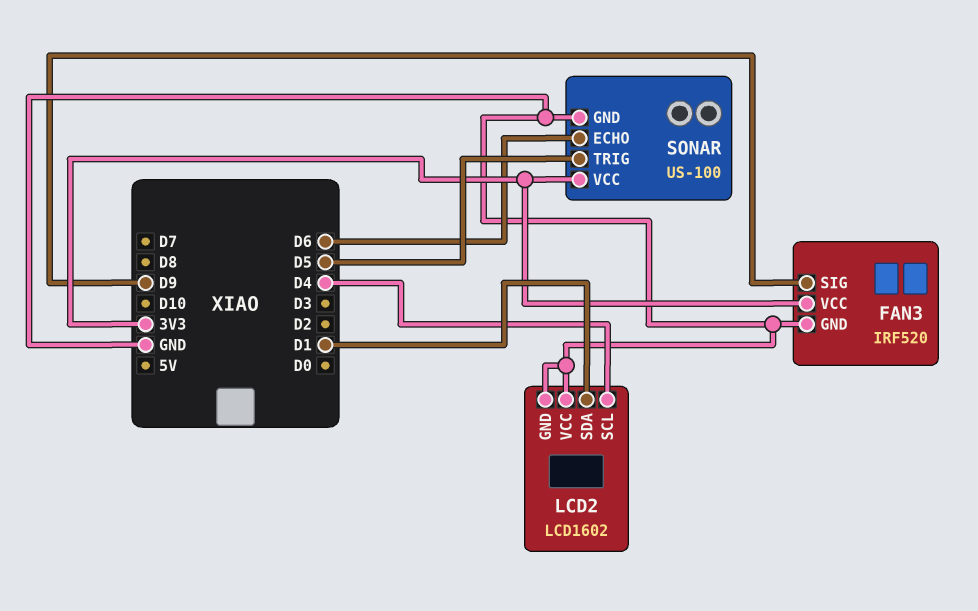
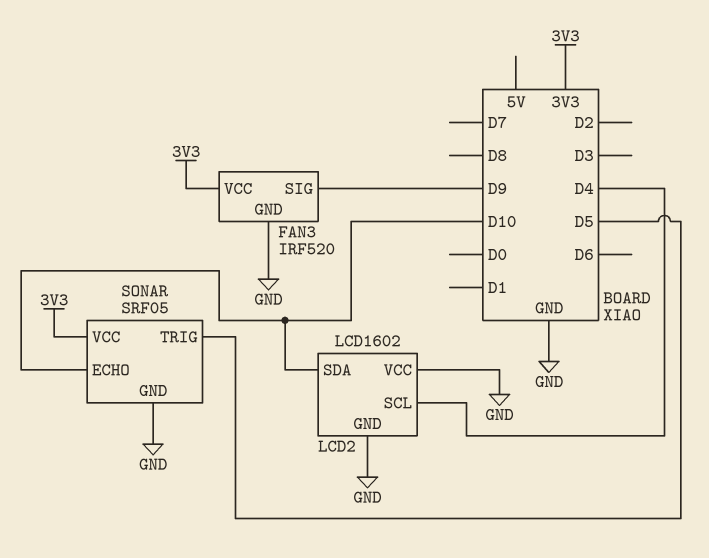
LCD2 pin SDA: D1 -> D10
SONAR: US-100 -> SRF05
SONAR pin ECHO: D6 -> D10

